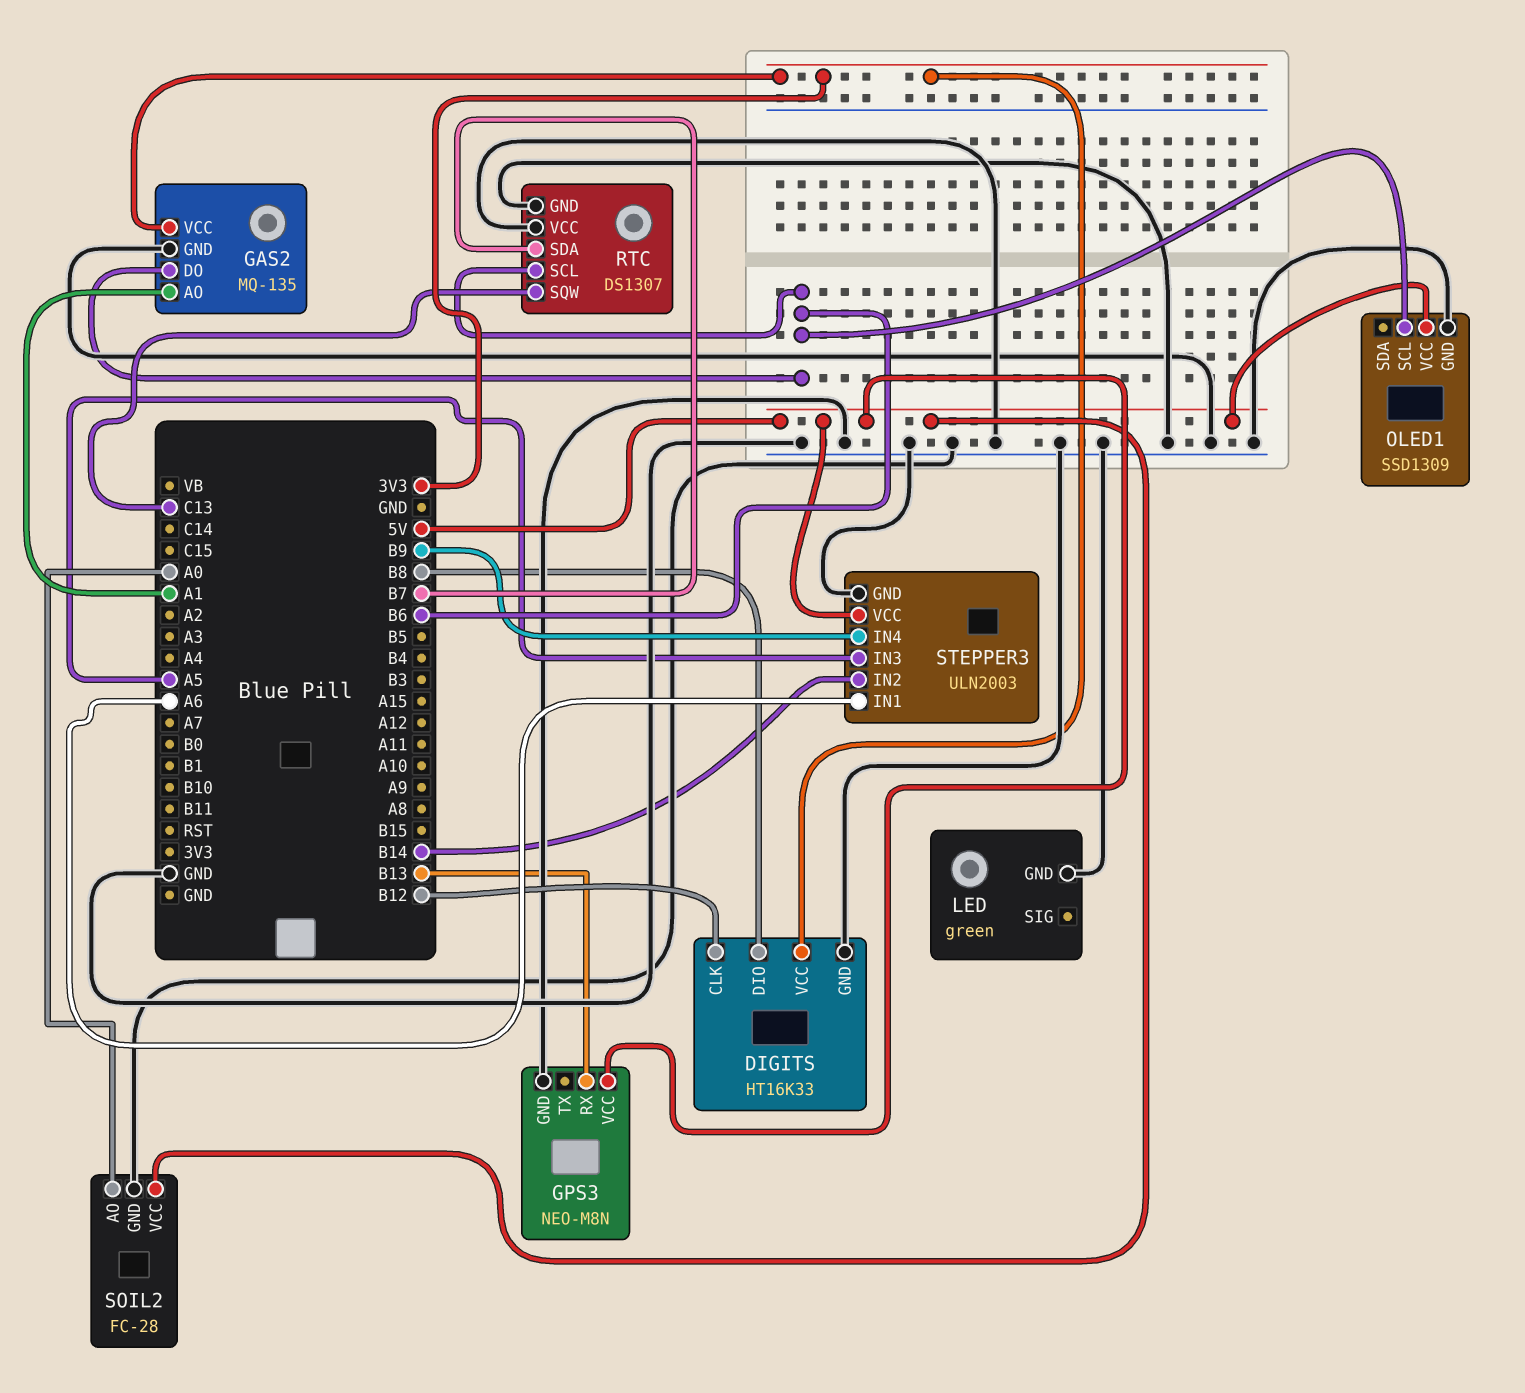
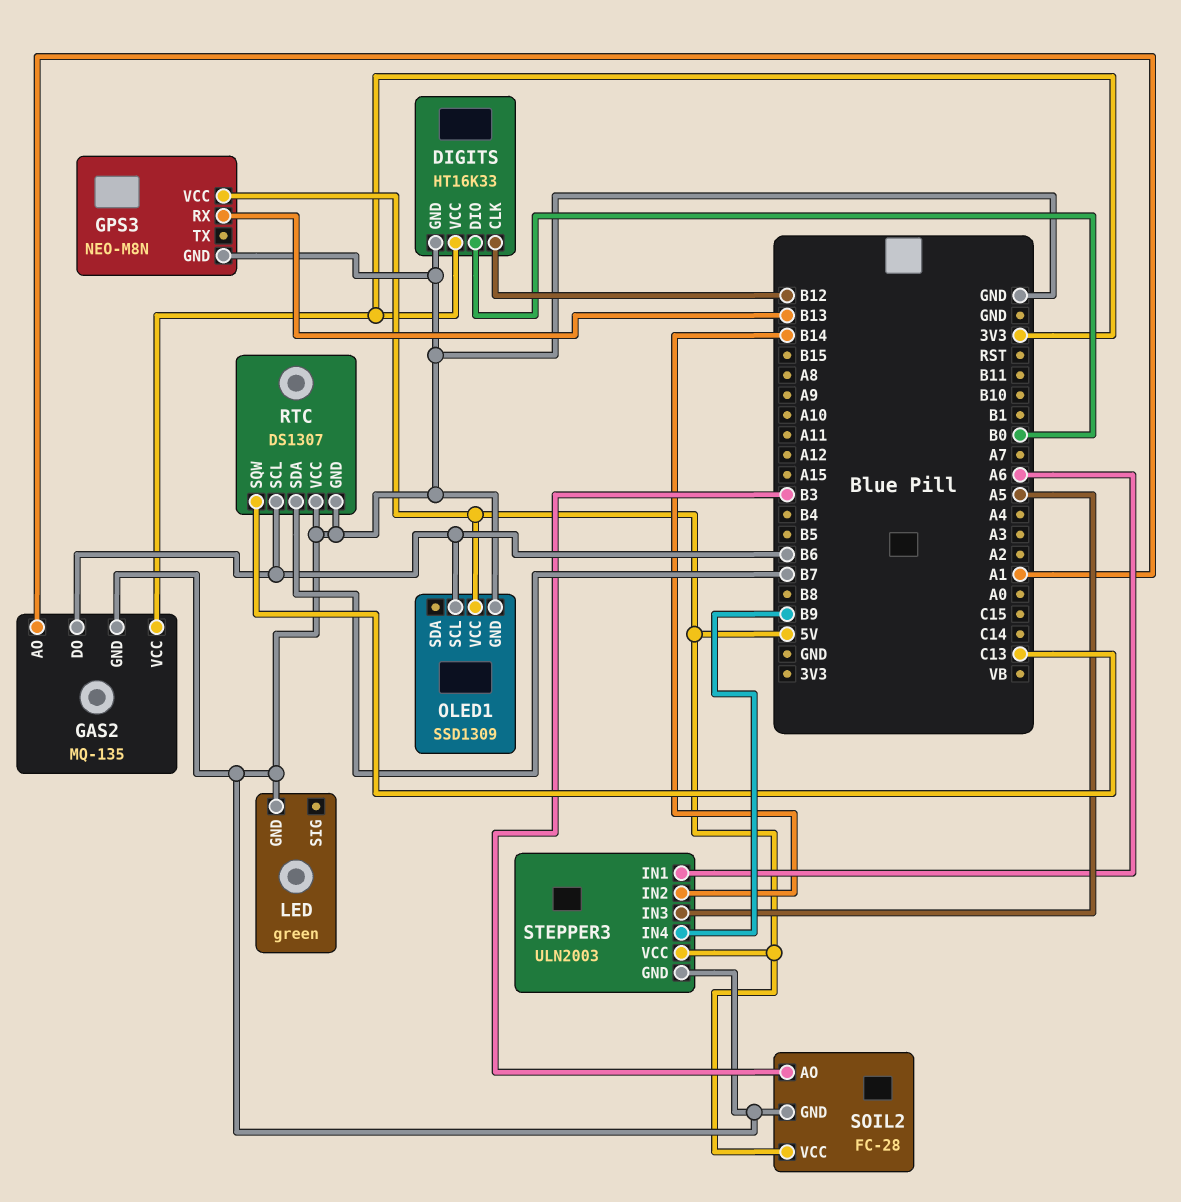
DIGITS pin DIO: B8 -> B0
SOIL2 pin AO: A0 -> B3

